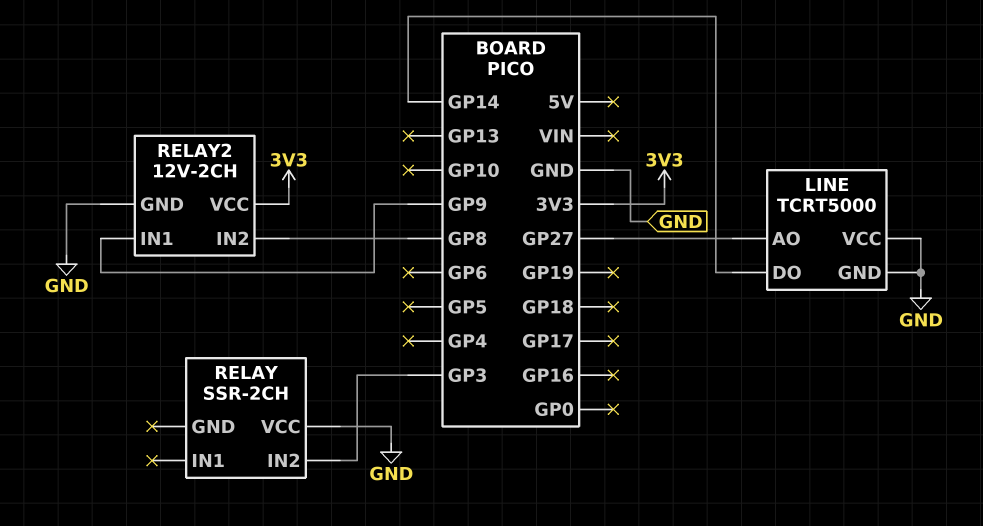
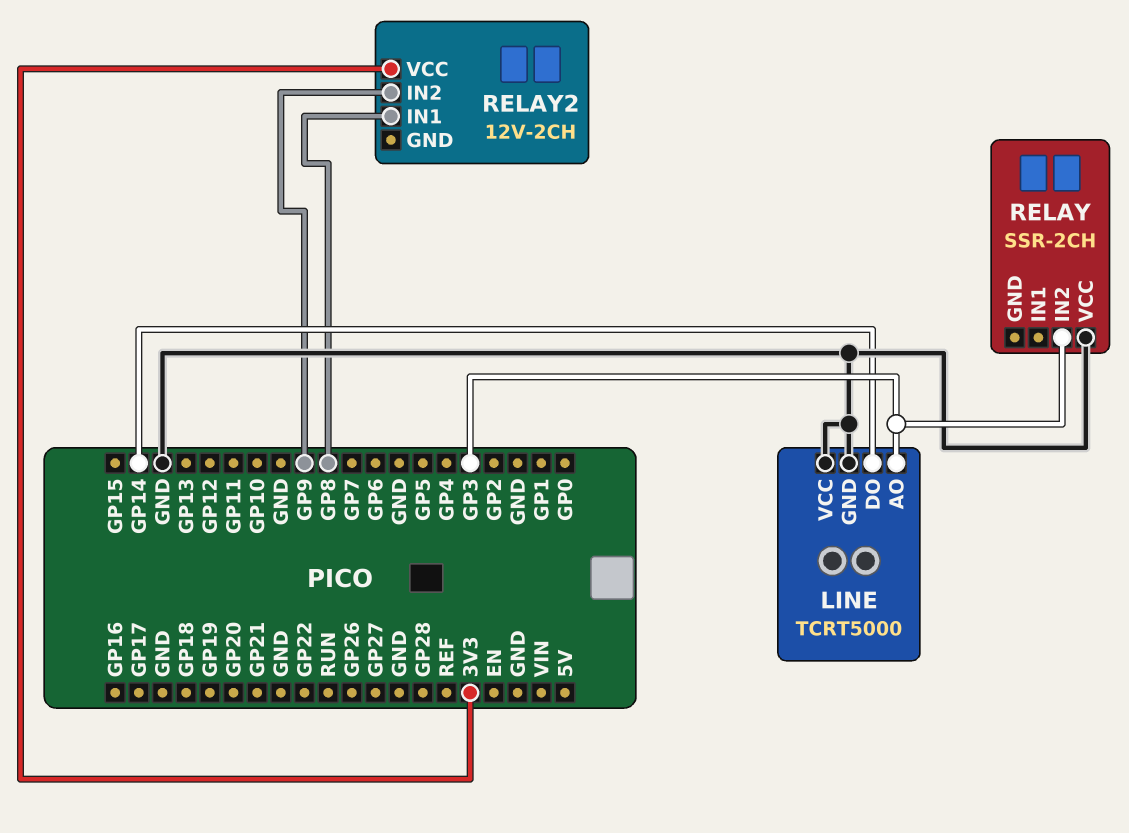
LINE pin AO: GP27 -> GP3
RELAY2 pin GND: GND -> none
RELAY2 pin IN1: GP9 -> GP8
RELAY2 pin IN2: GP8 -> GP9

